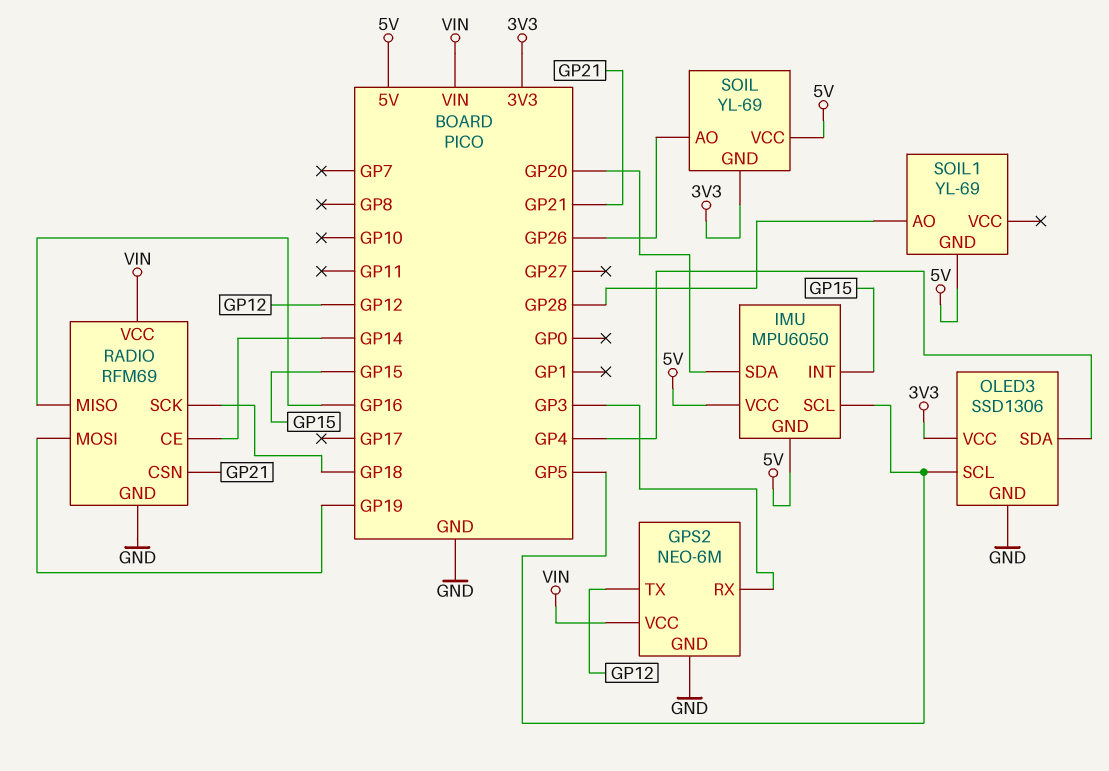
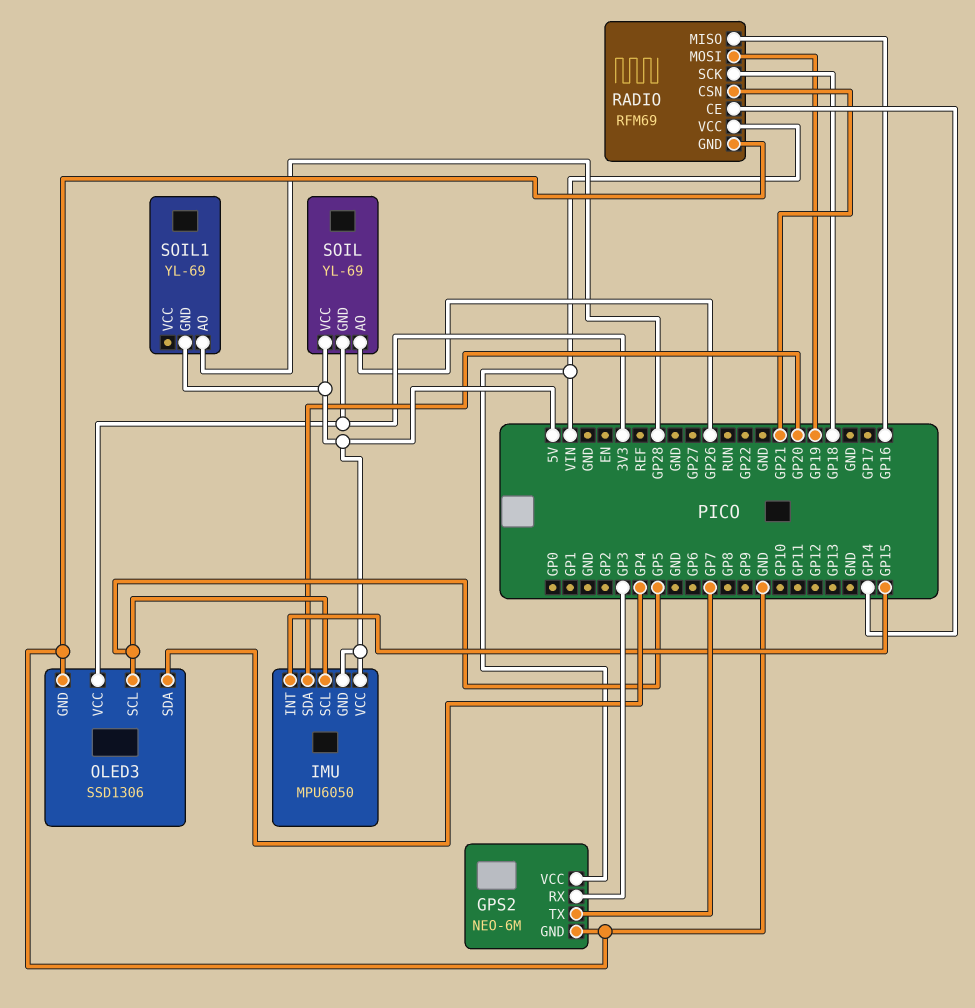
GPS2 pin TX: GP12 -> GP7

